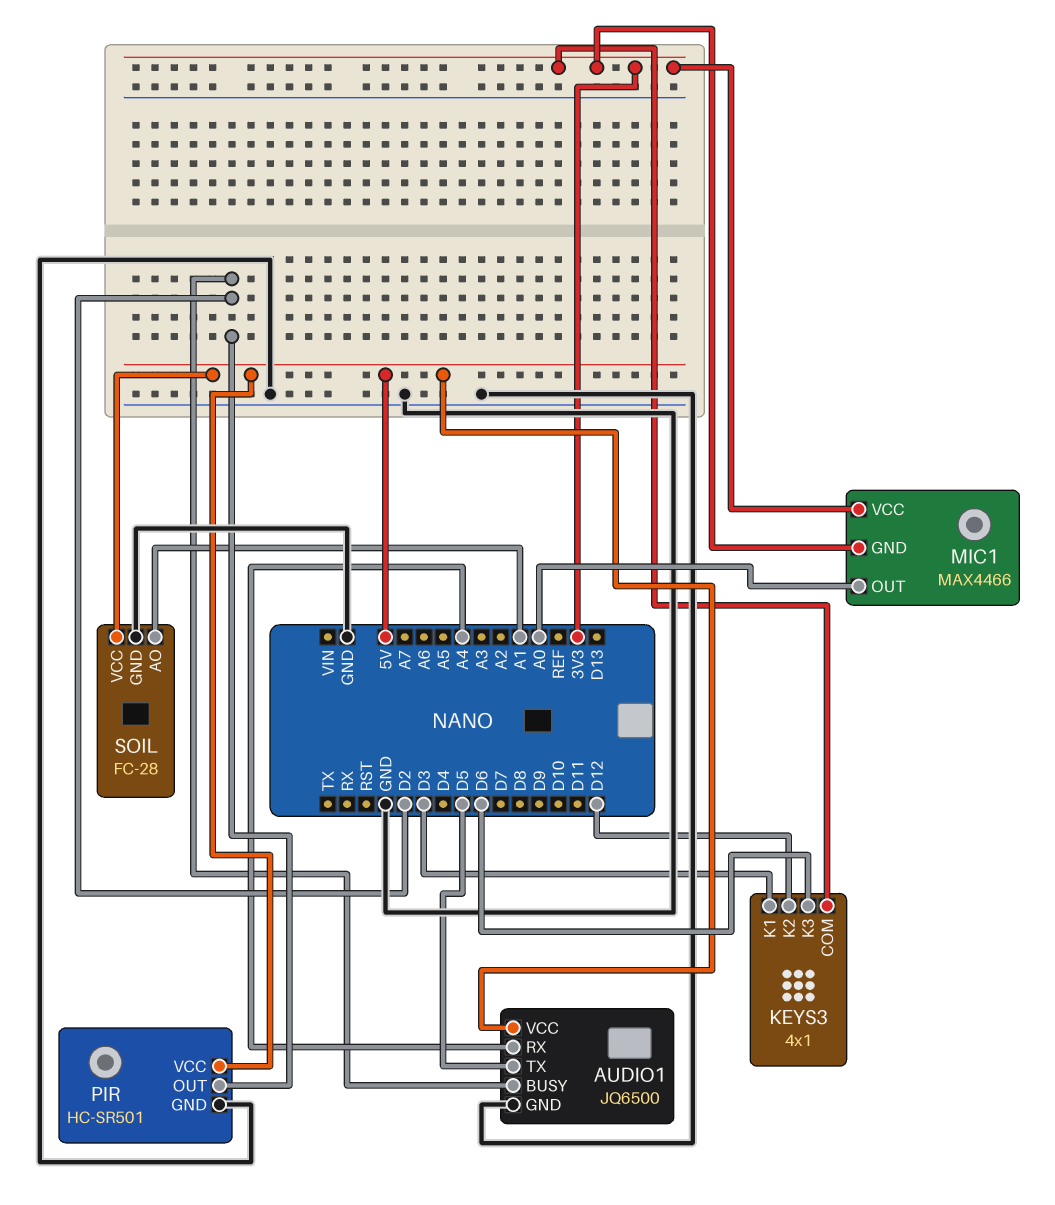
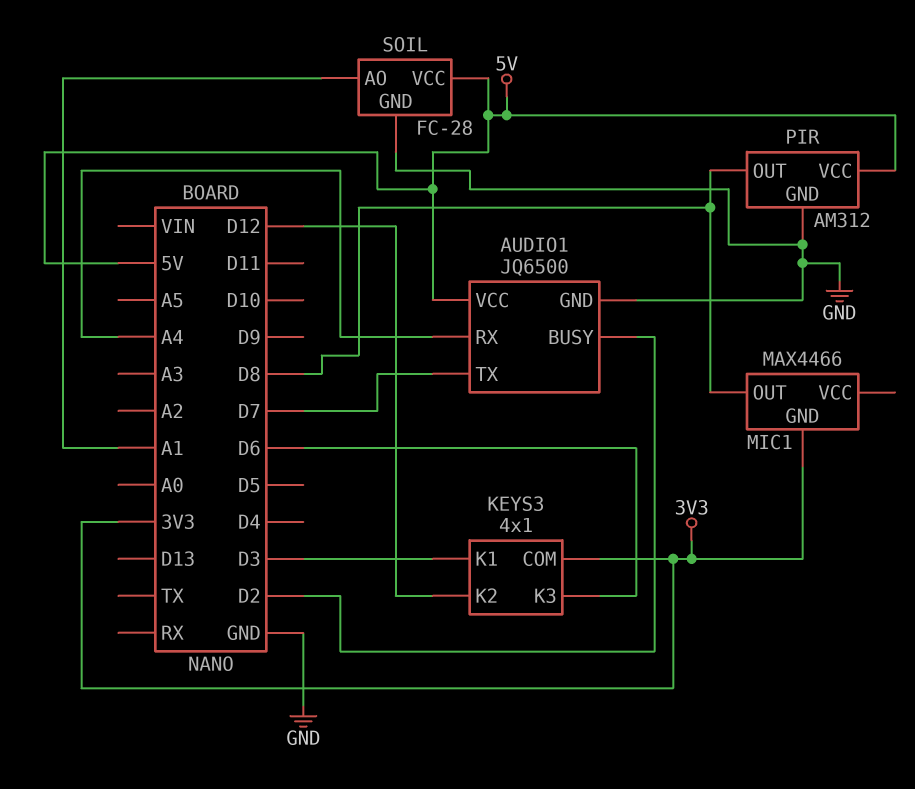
AUDIO1 pin TX: D5 -> D7
MIC1 pin OUT: A0 -> D8
MIC1 pin VCC: 3V3 -> none
PIR: HC-SR501 -> AM312
PIR pin OUT: D2 -> D8

